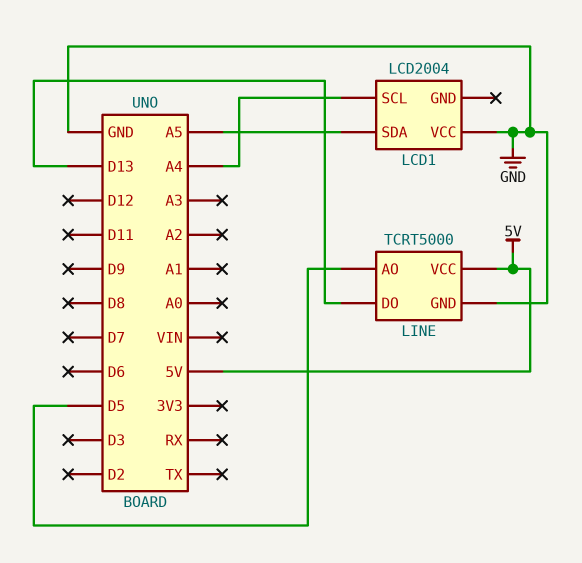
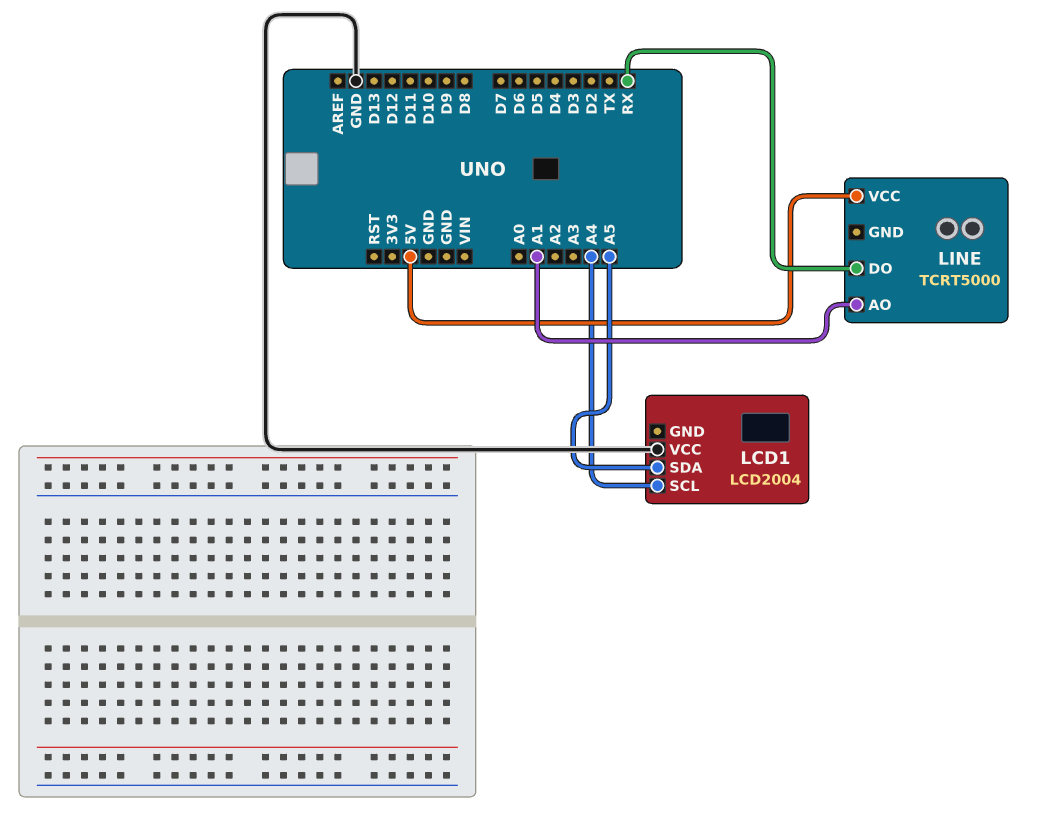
LINE pin AO: D5 -> A1
LINE pin DO: D13 -> RX
LINE pin GND: GND -> none

